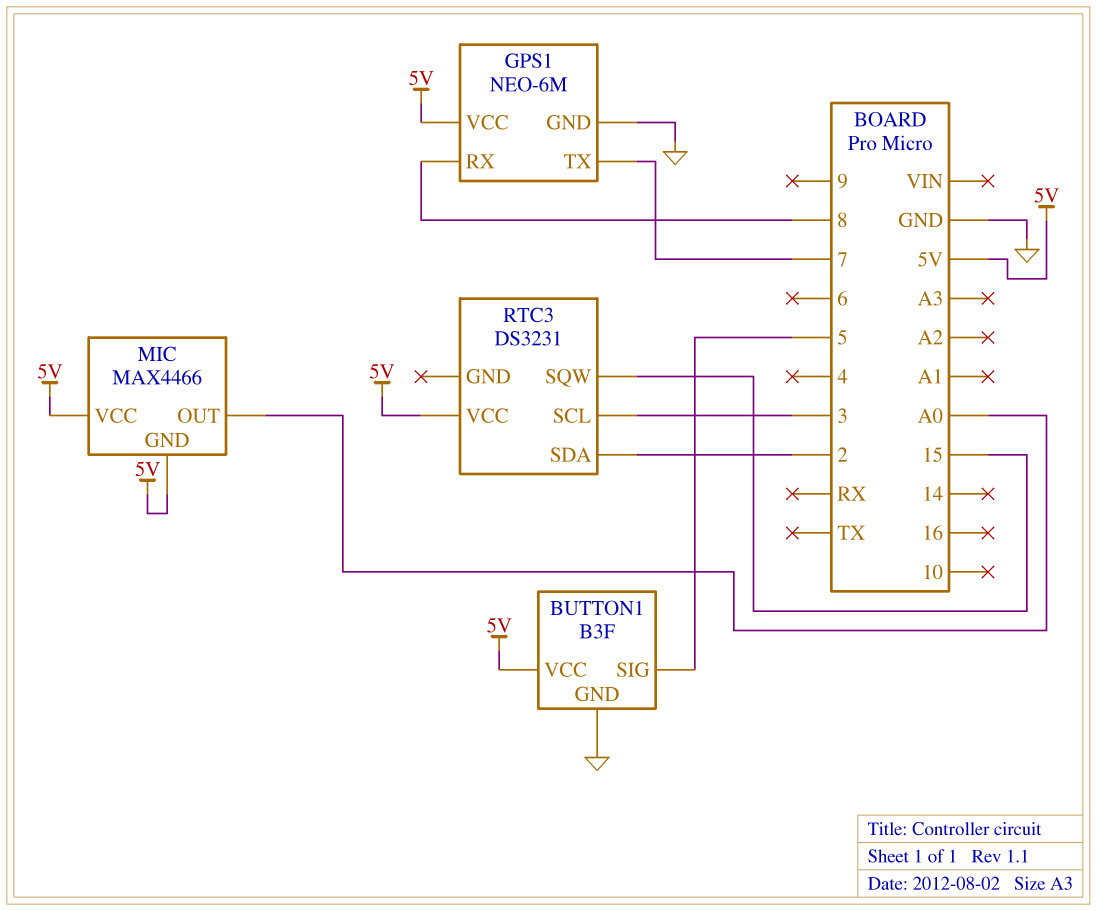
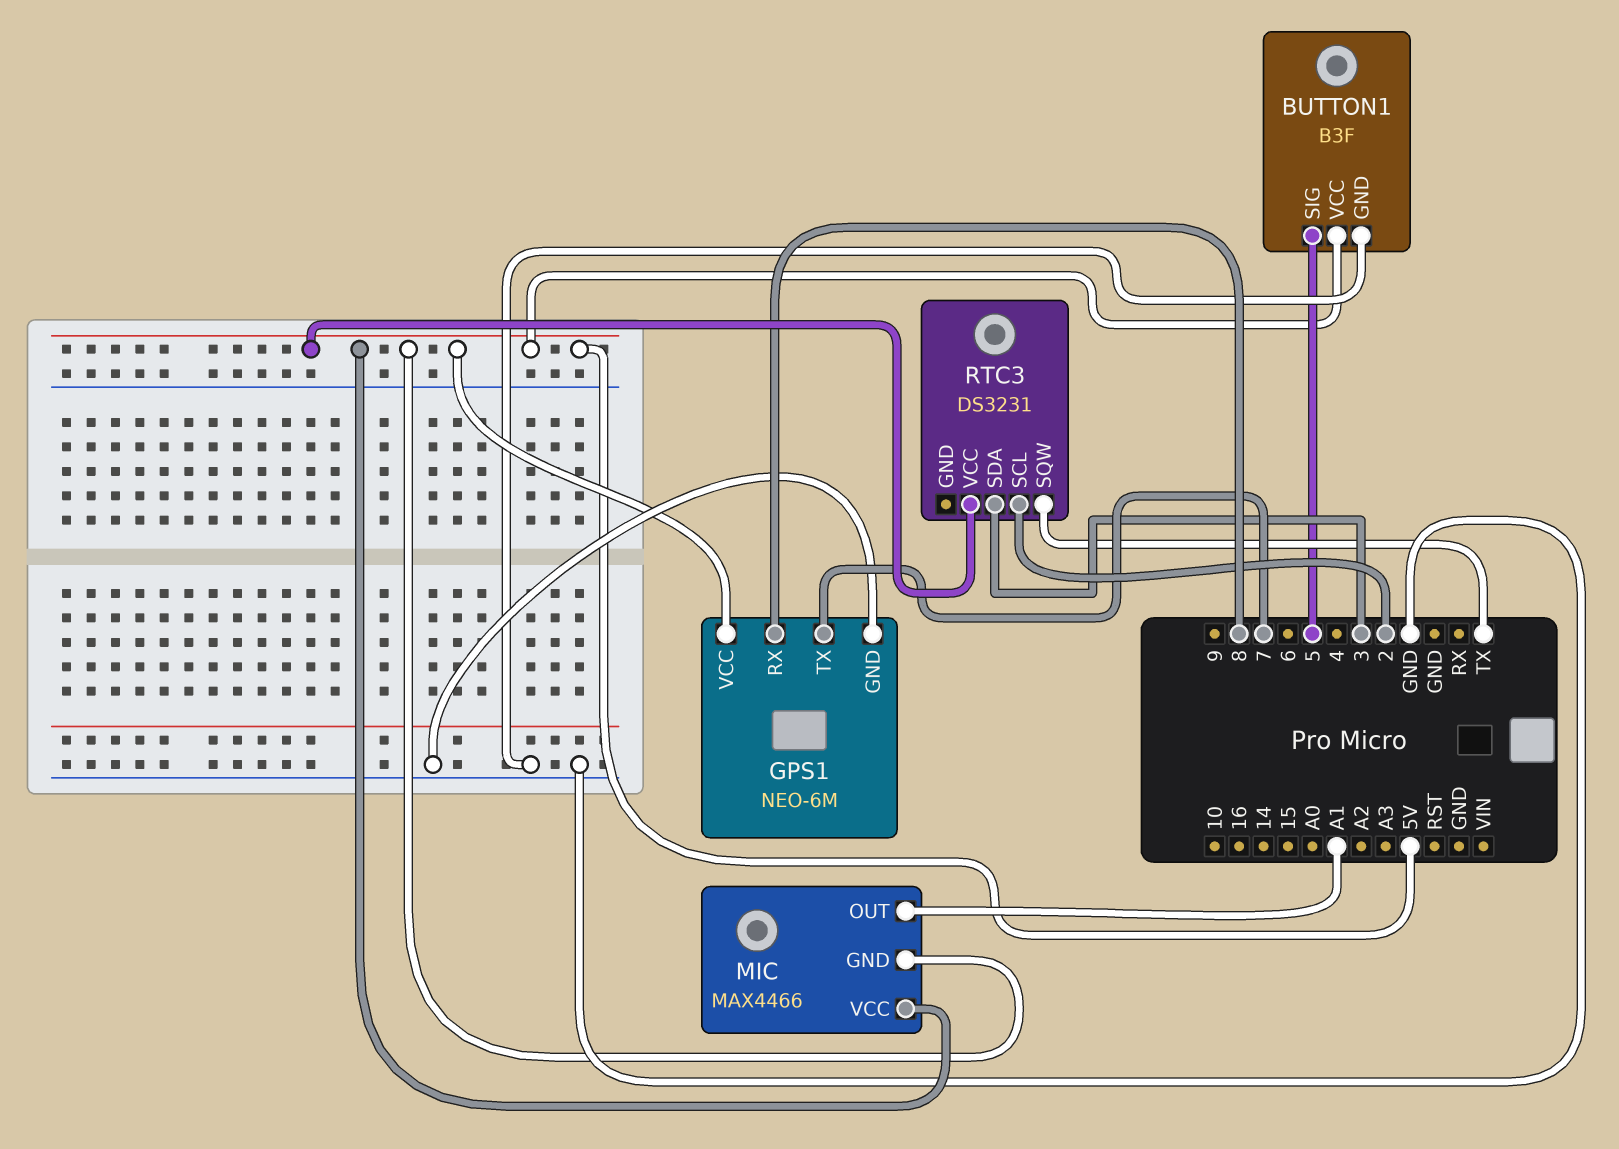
MIC pin OUT: A0 -> A1
RTC3 pin SCL: 3 -> 2
RTC3 pin SDA: 2 -> 3
RTC3 pin SQW: 15 -> TX

